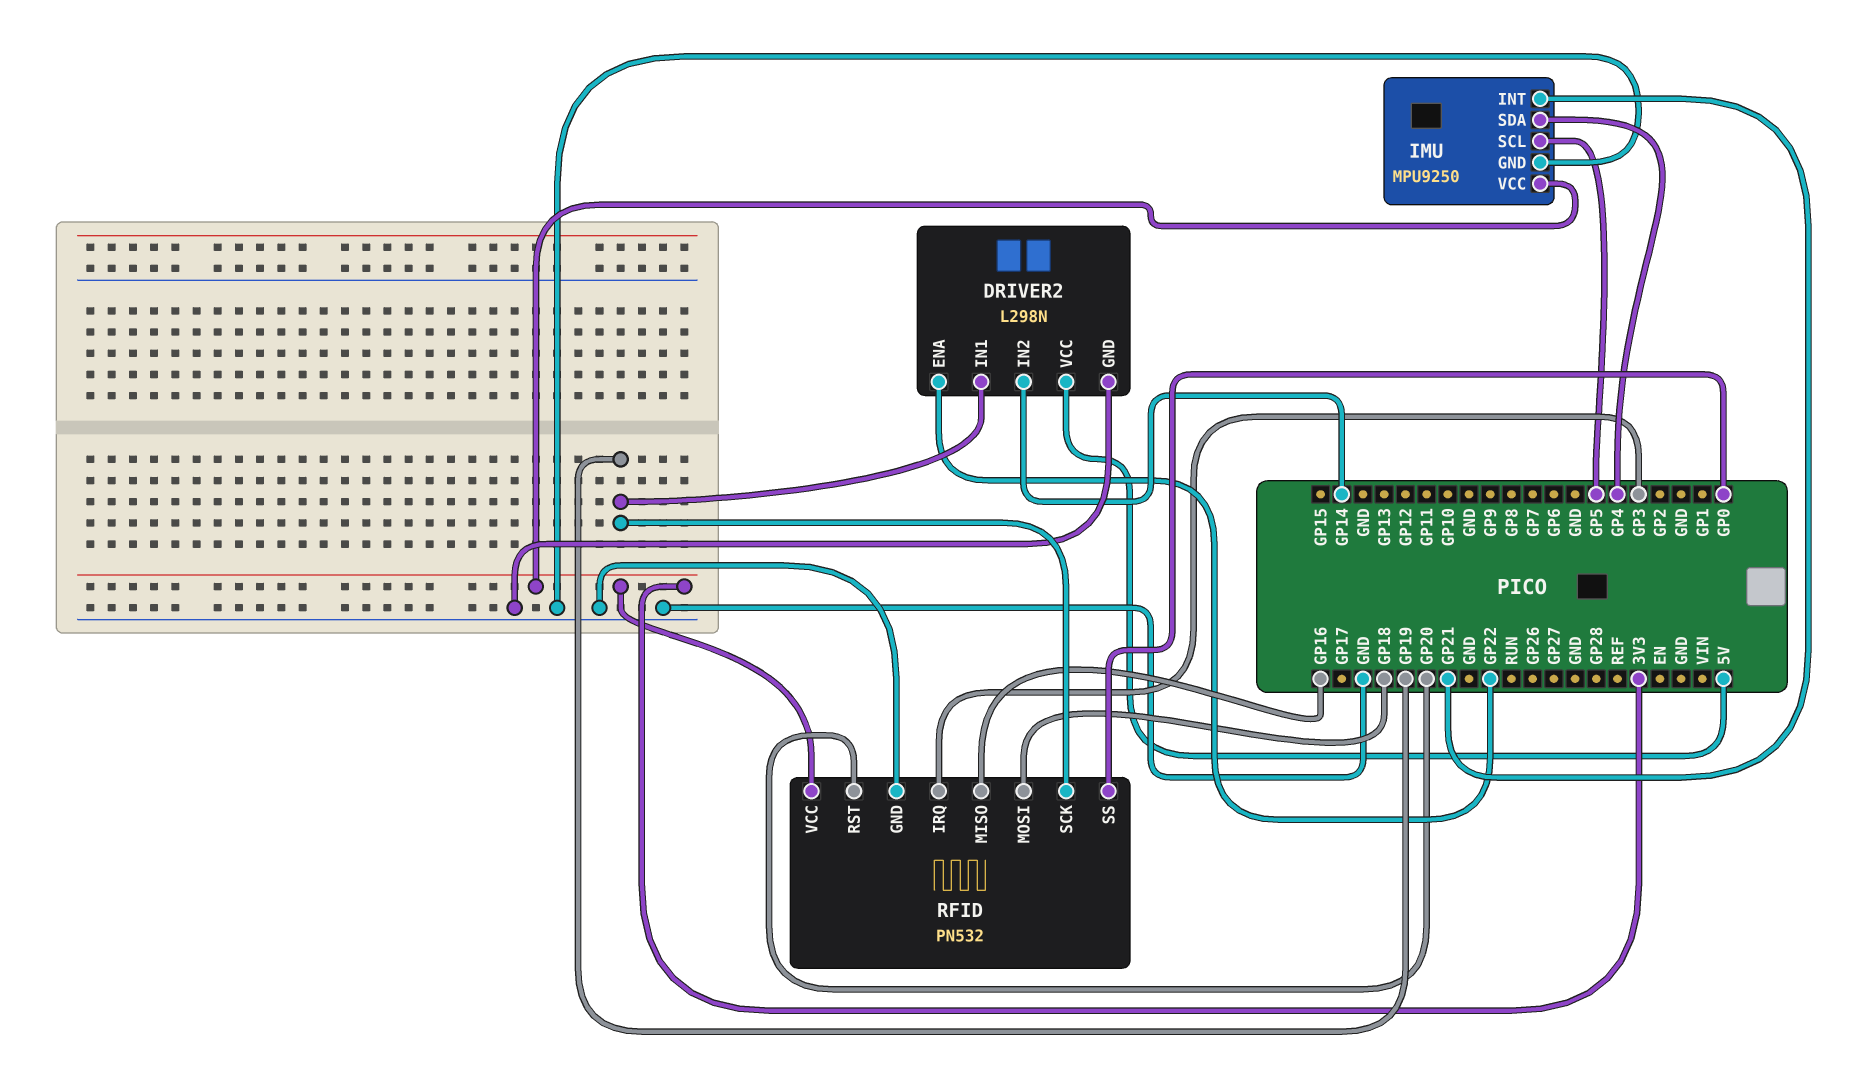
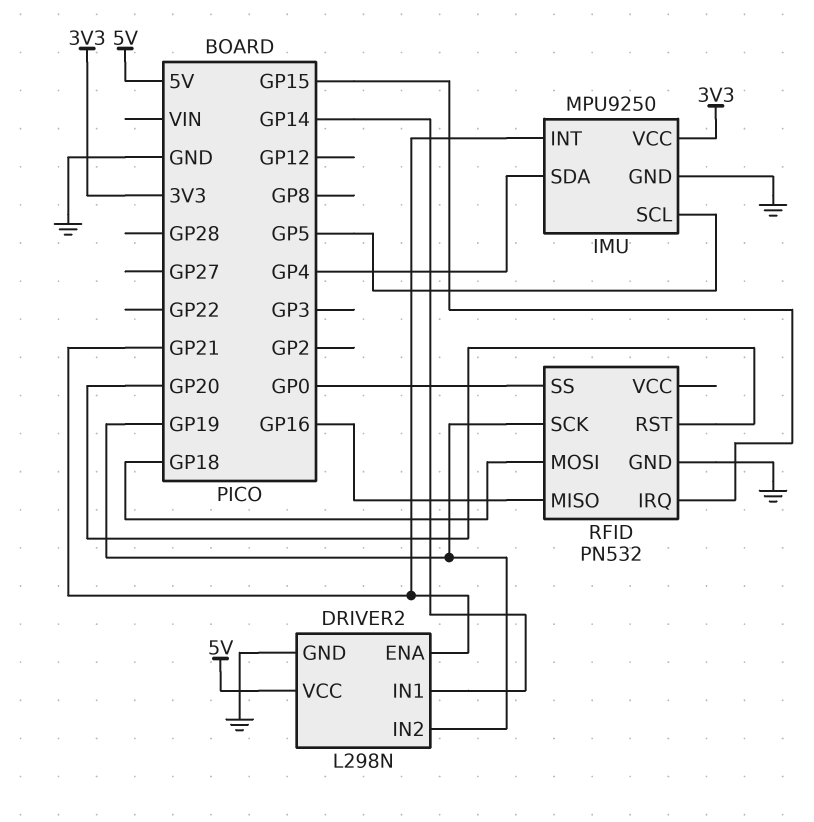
DRIVER2 pin ENA: GP22 -> GP21
DRIVER2 pin IN1: GP19 -> GP14
DRIVER2 pin IN2: GP14 -> GP19
RFID pin IRQ: GP3 -> GP15
RFID pin VCC: 3V3 -> none

